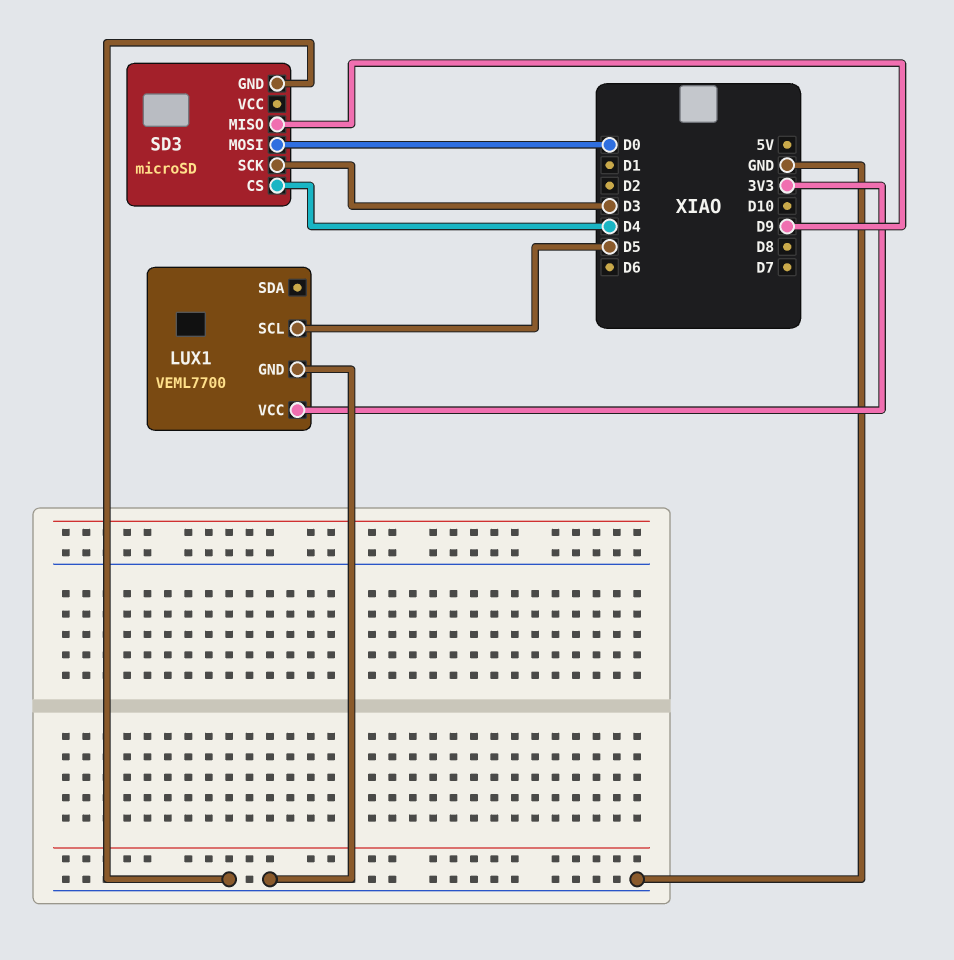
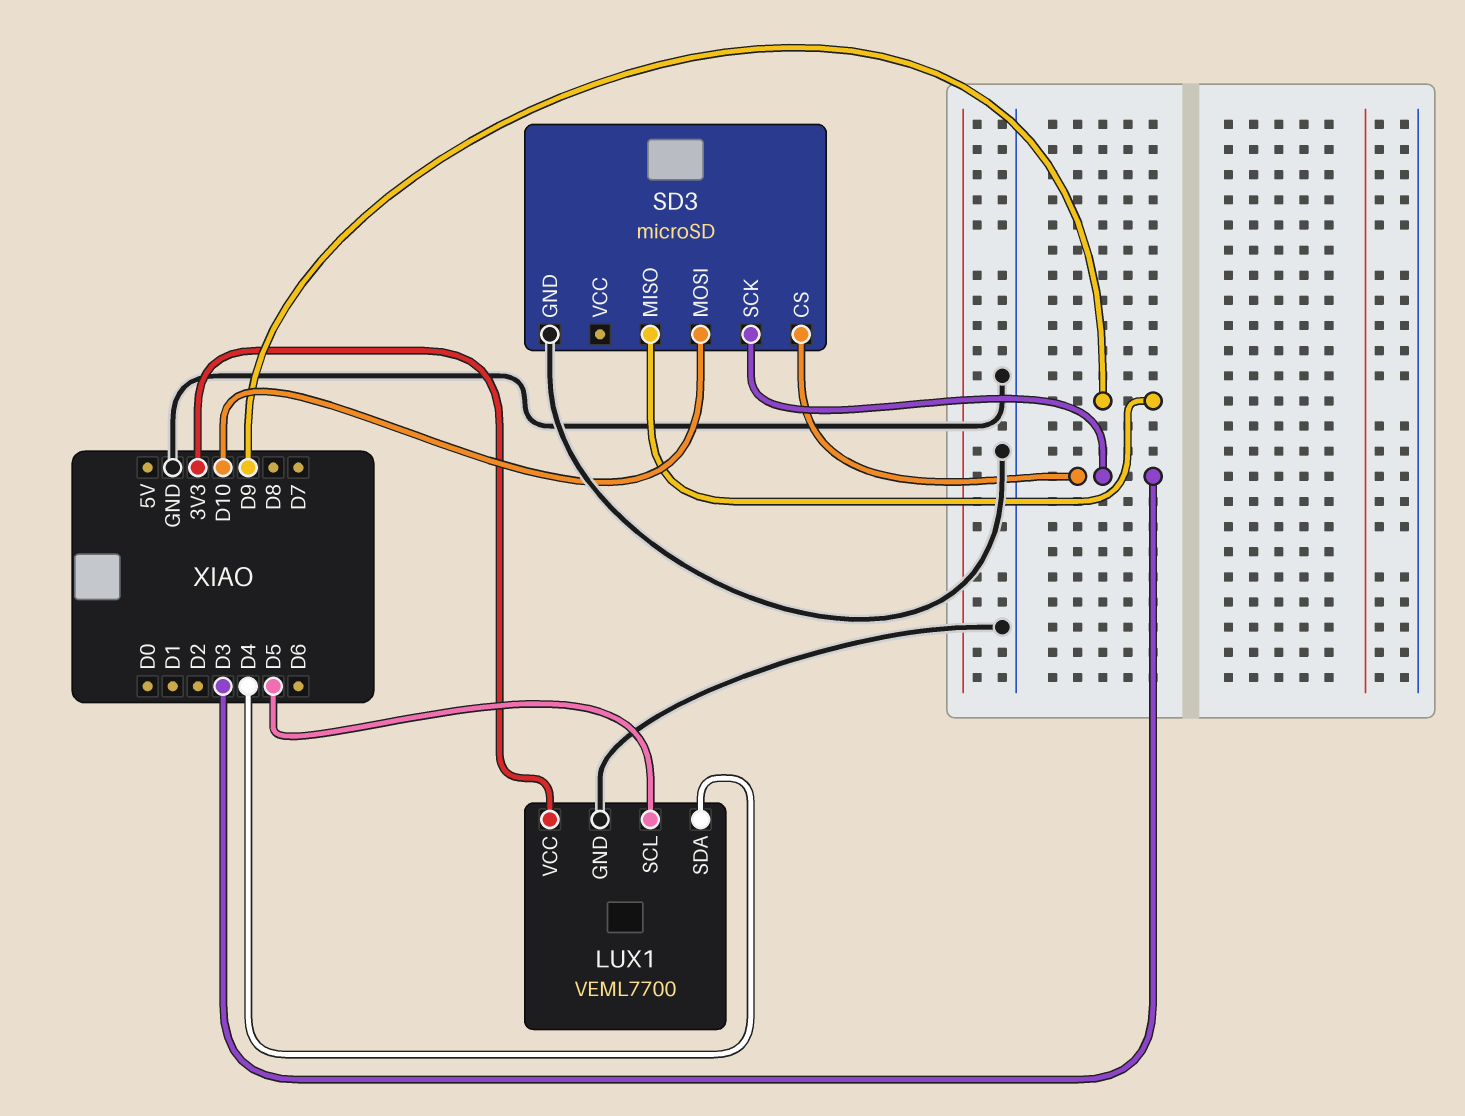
LUX1 pin SDA: none -> D4
SD3 pin CS: D4 -> D3
SD3 pin MOSI: D0 -> D10

